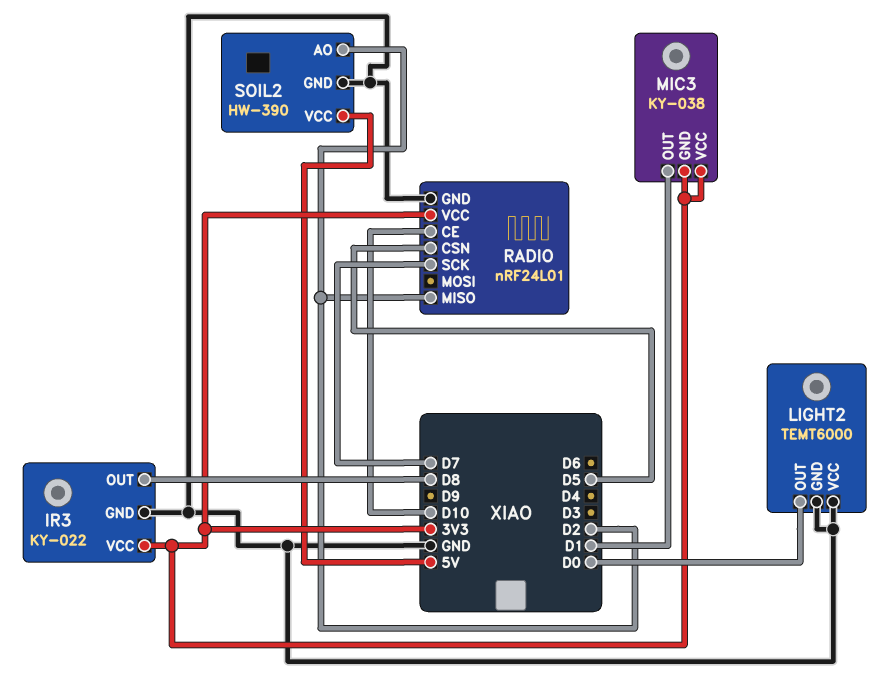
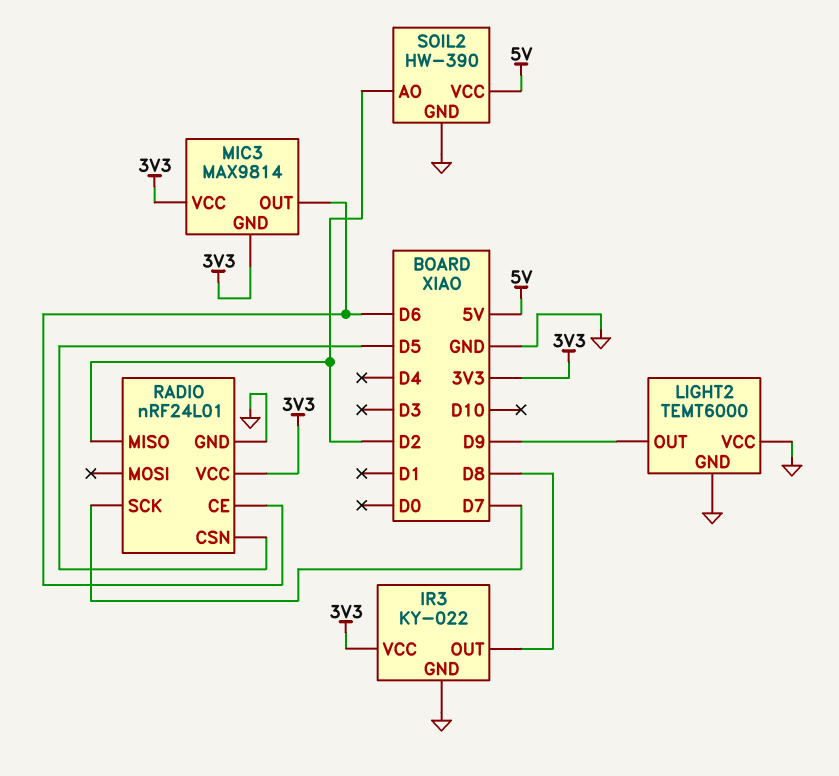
LIGHT2 pin OUT: D0 -> D9
MIC3: KY-038 -> MAX9814
MIC3 pin OUT: D1 -> D6
RADIO pin CE: D10 -> D6

